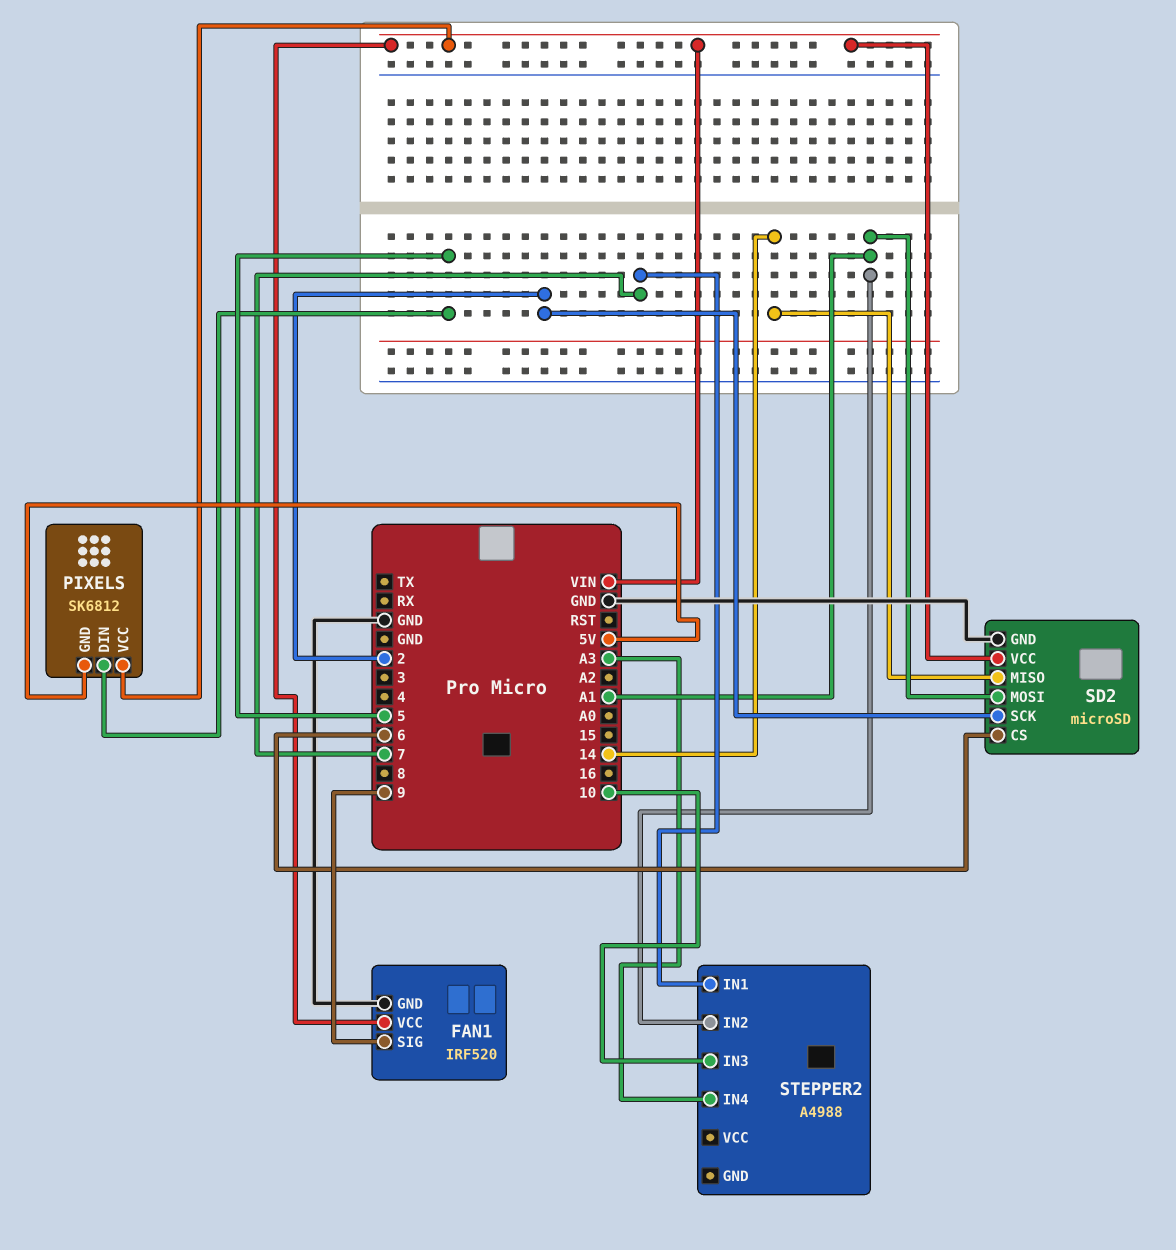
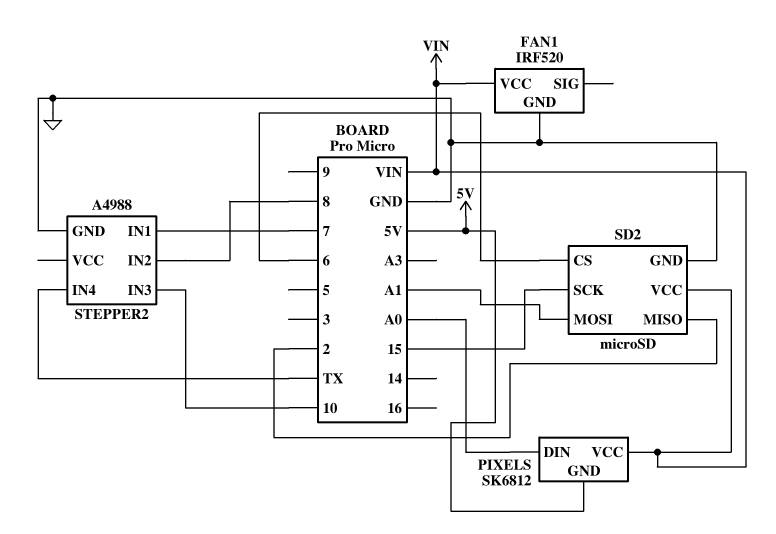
FAN1 pin SIG: 9 -> none
PIXELS pin DIN: 5 -> A0
SD2 pin MISO: 14 -> 2
SD2 pin SCK: 2 -> 15
STEPPER2 pin GND: none -> GND
STEPPER2 pin IN2: A1 -> 8
STEPPER2 pin IN4: A3 -> TX

